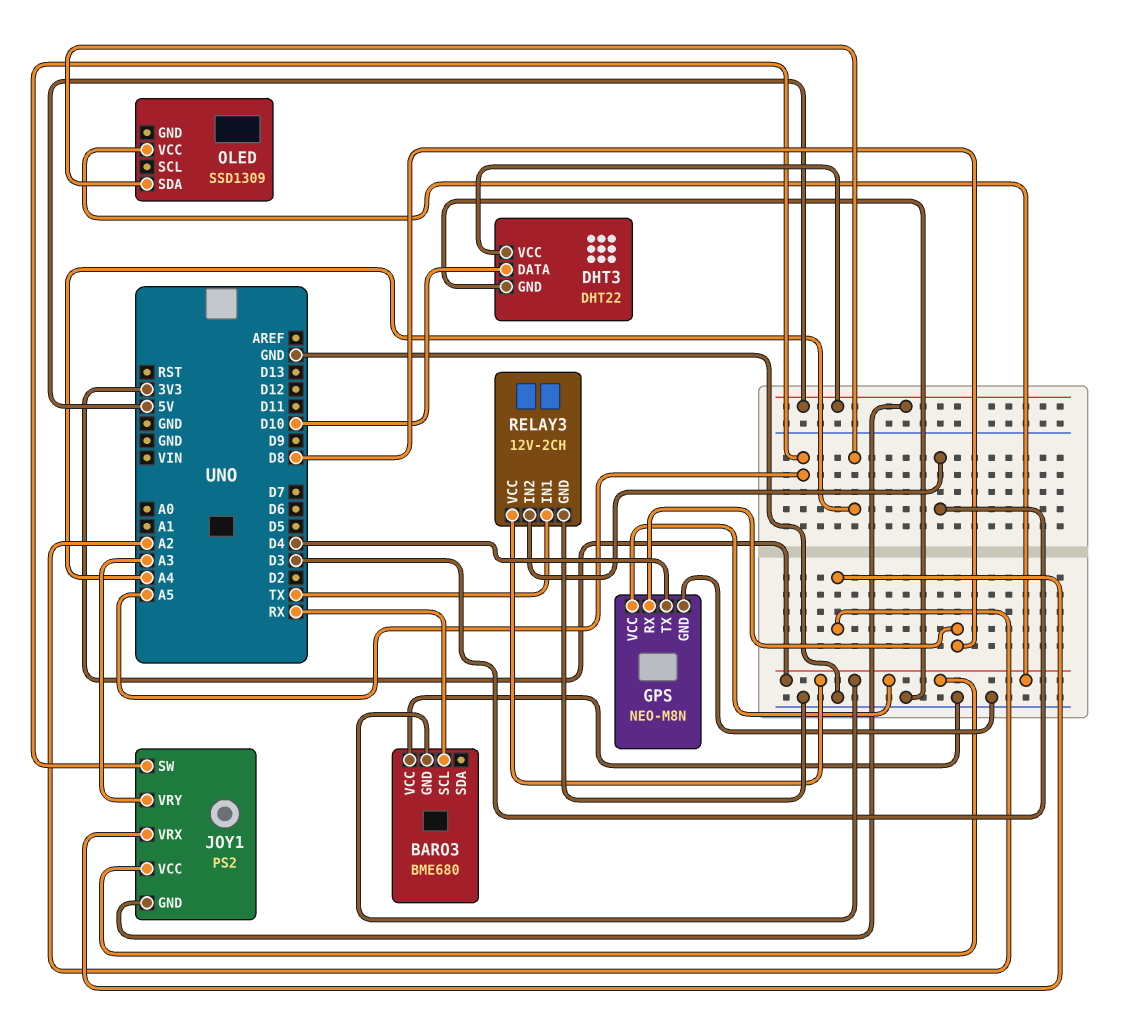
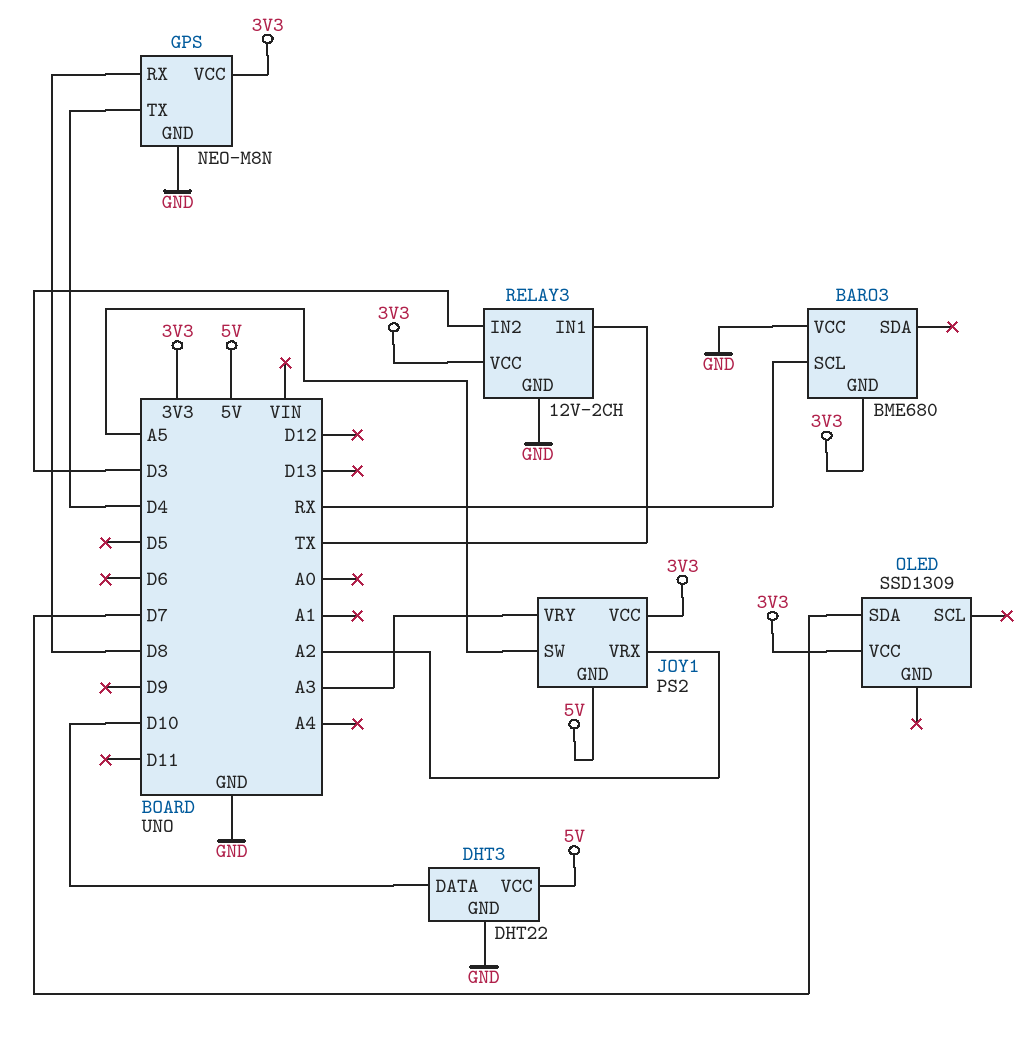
OLED pin SDA: A4 -> D7

